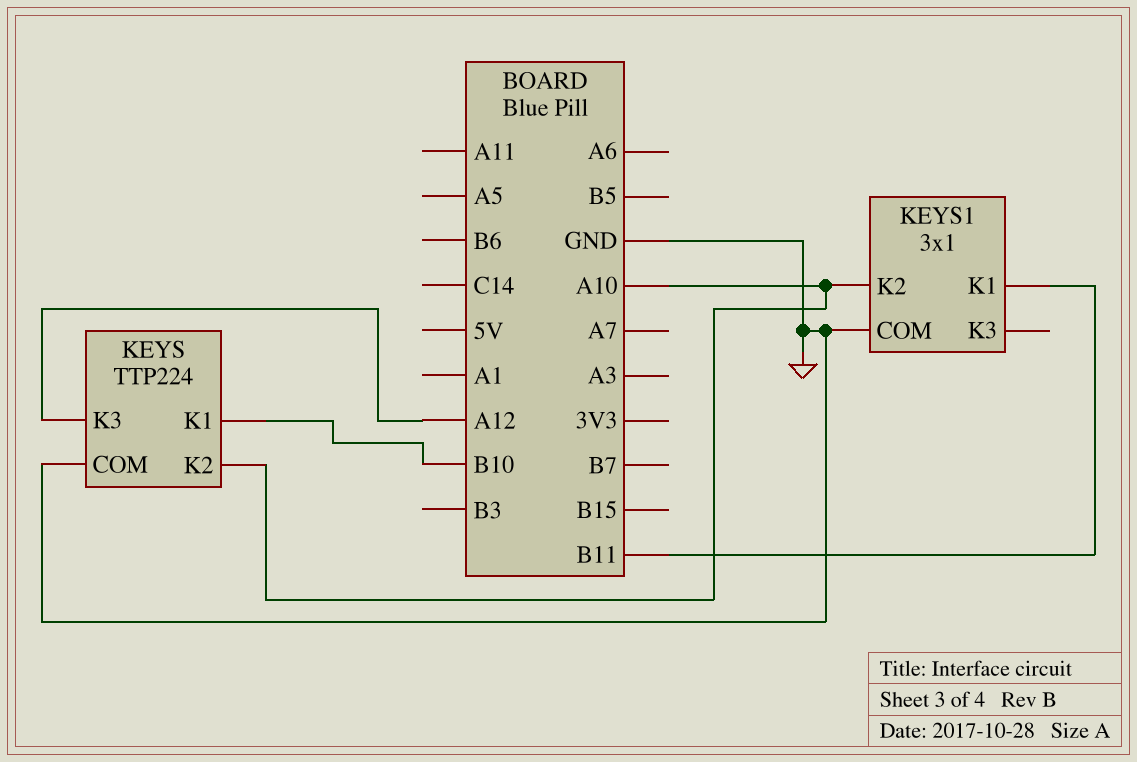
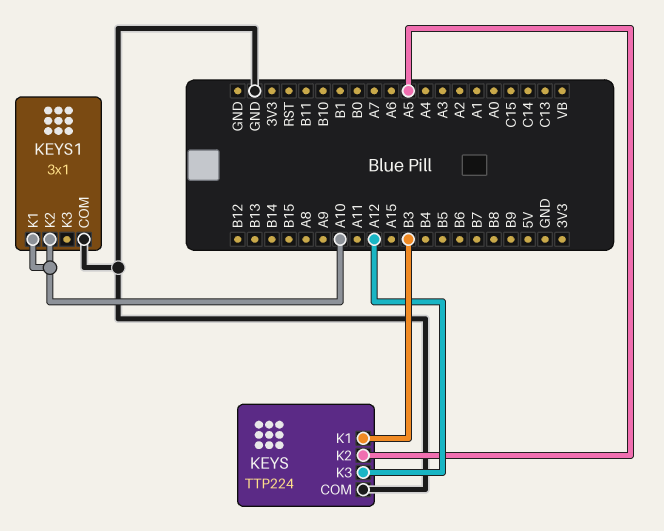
KEYS pin K1: B10 -> B3
KEYS pin K2: A10 -> A5
KEYS1 pin K1: B11 -> A10

